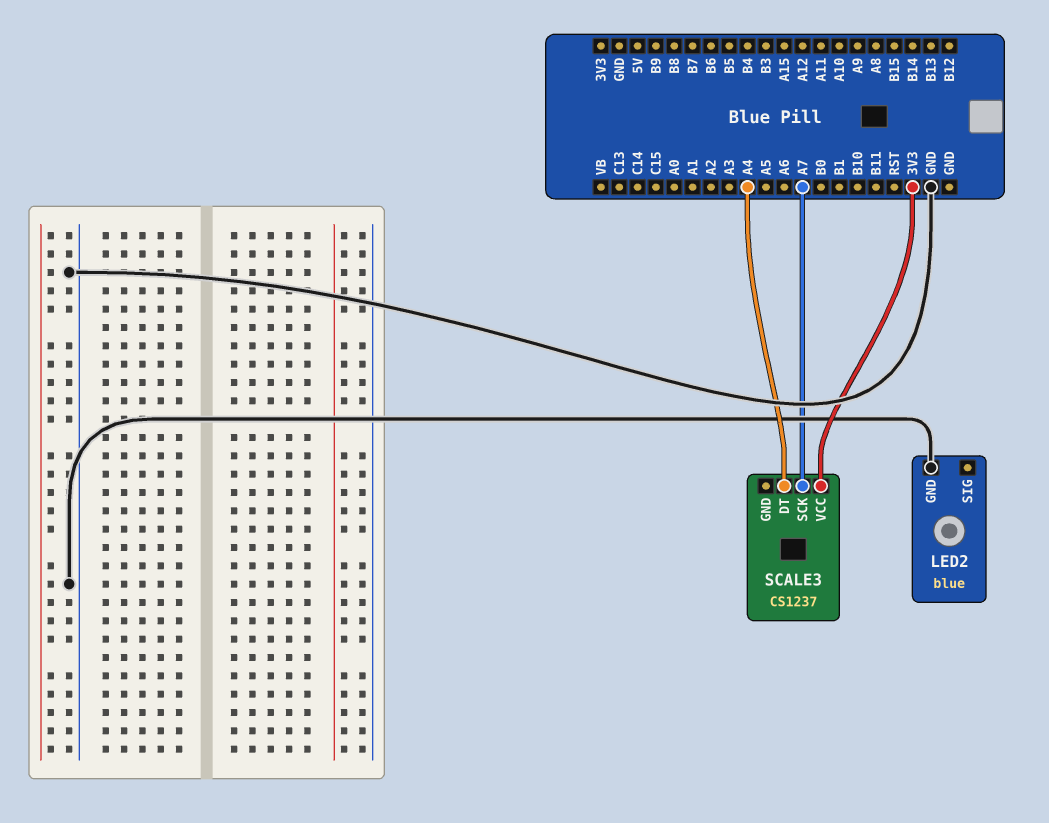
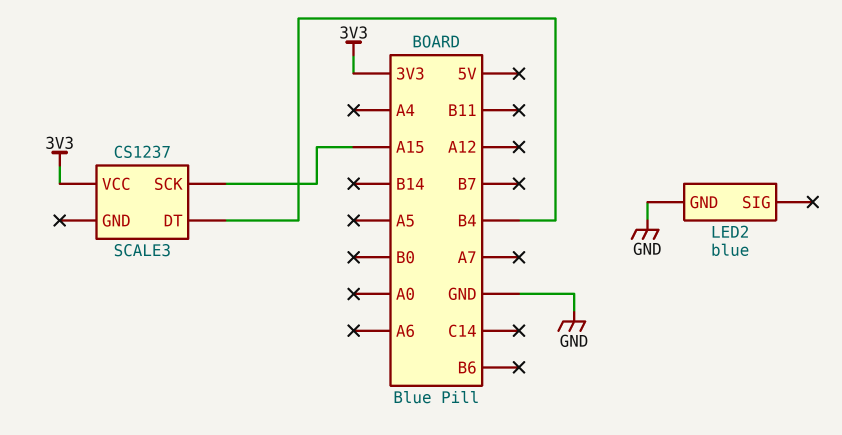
SCALE3 pin DT: A4 -> B4
SCALE3 pin SCK: A7 -> A15

